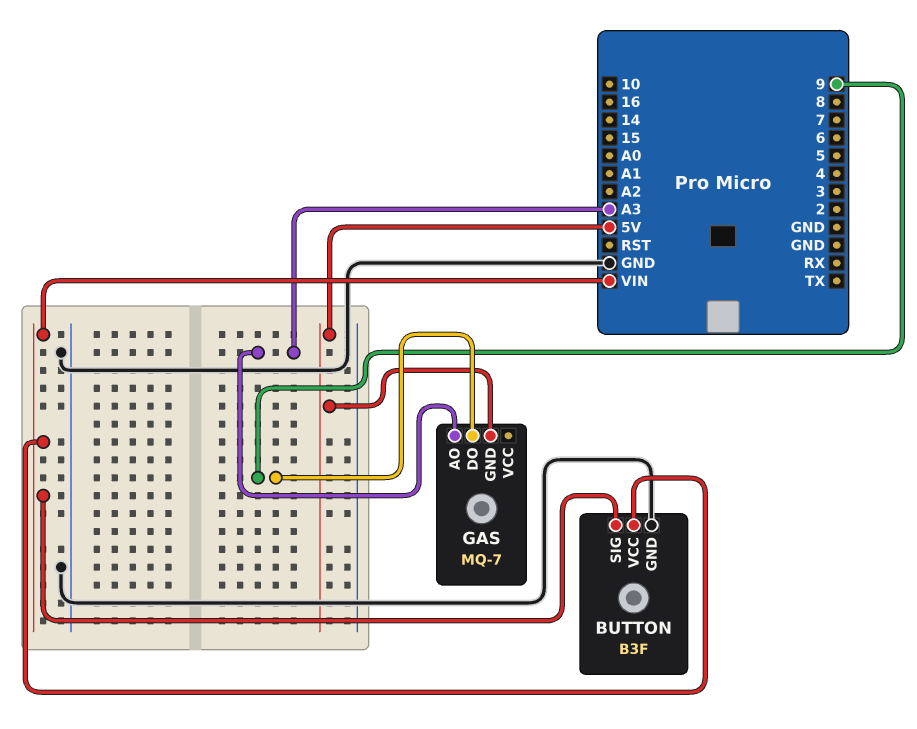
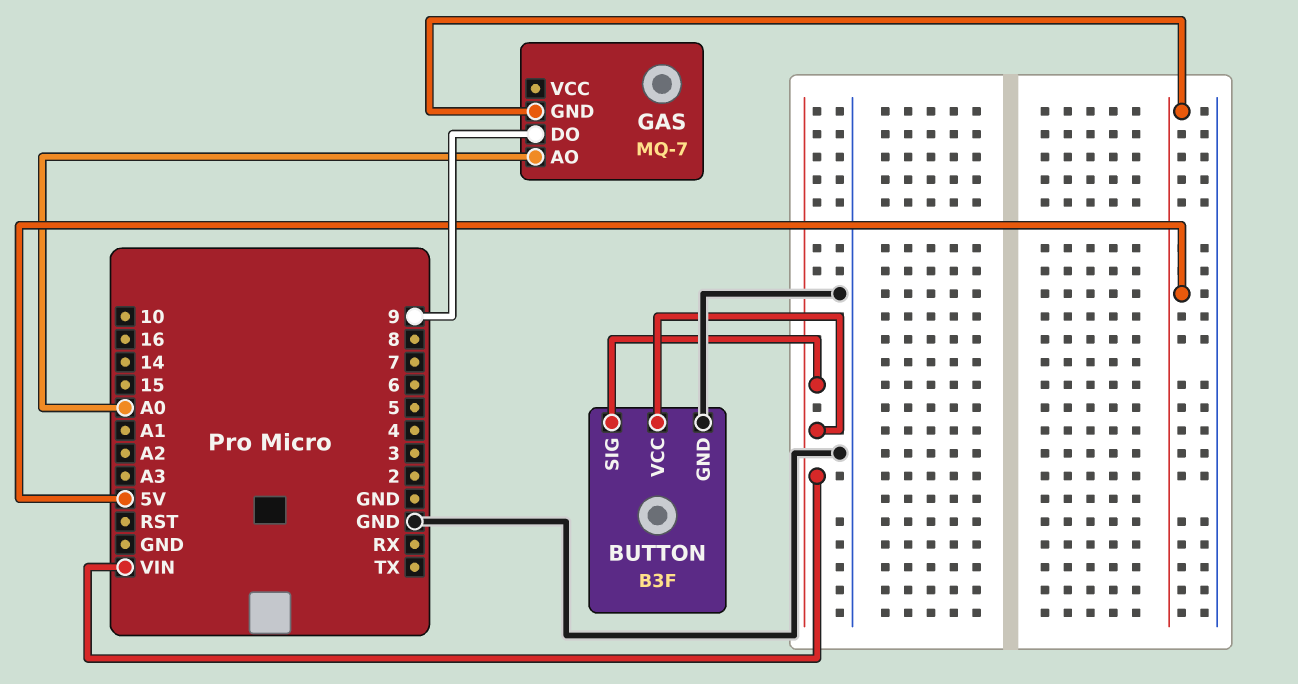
GAS pin AO: A3 -> A0

